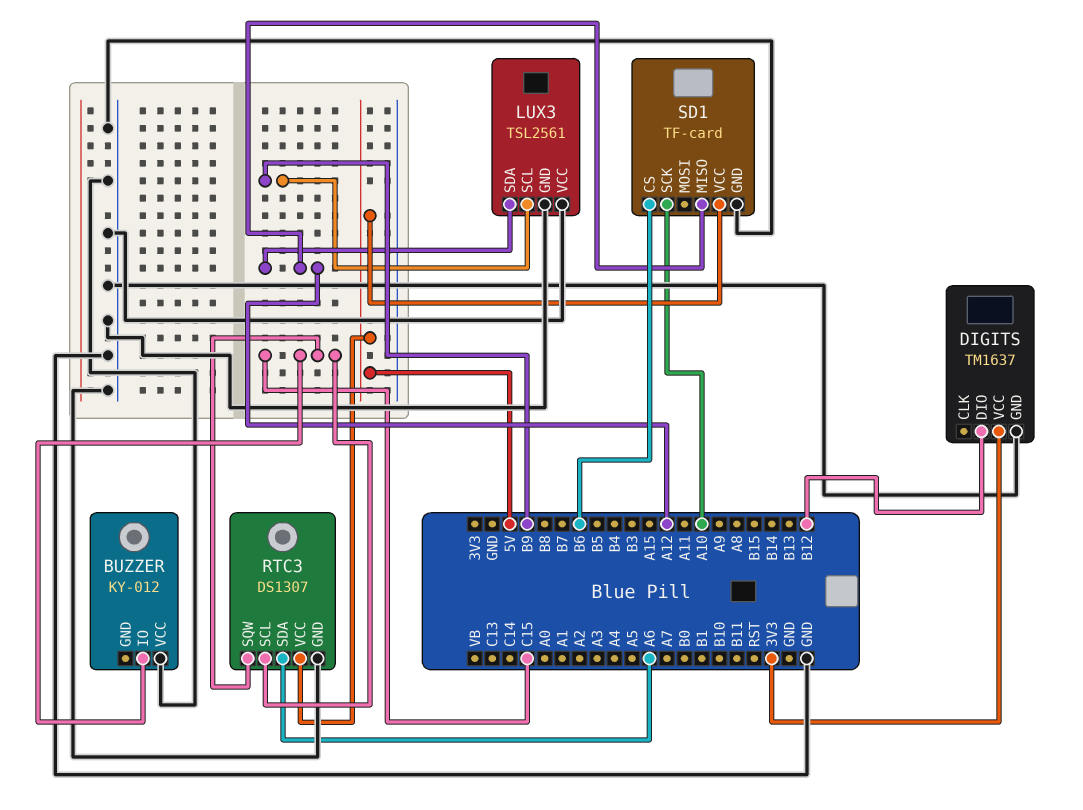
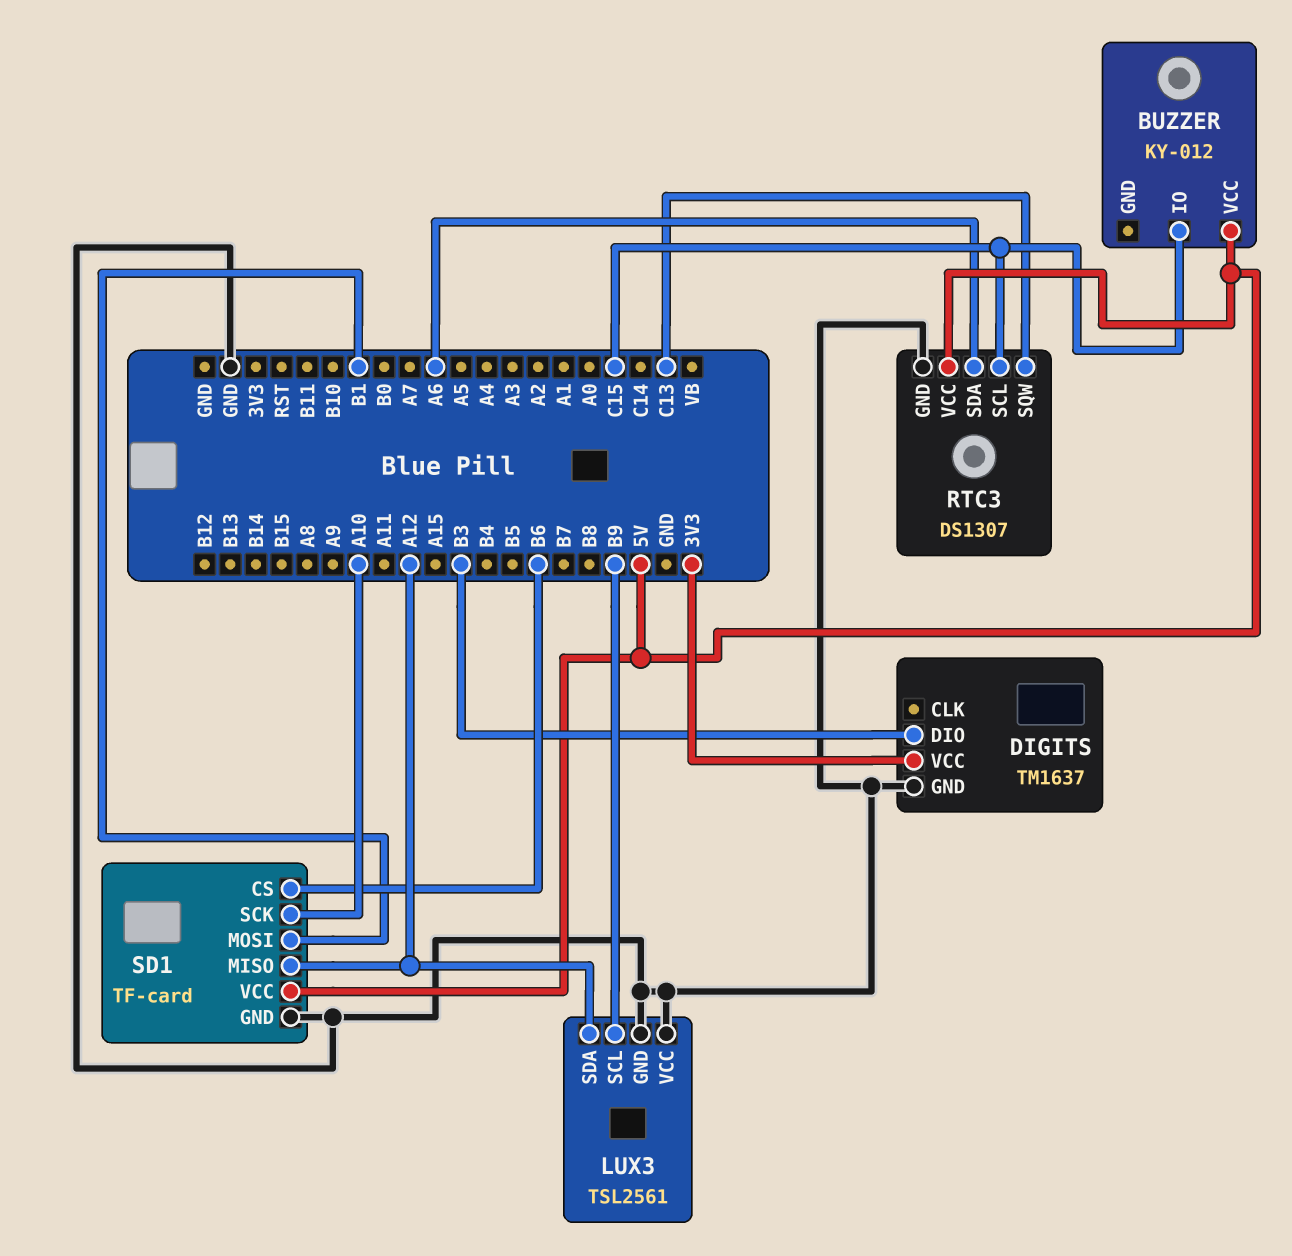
BUZZER pin VCC: GND -> 5V
DIGITS pin DIO: B12 -> B3
RTC3 pin SQW: C15 -> C13
SD1 pin MOSI: none -> B1

